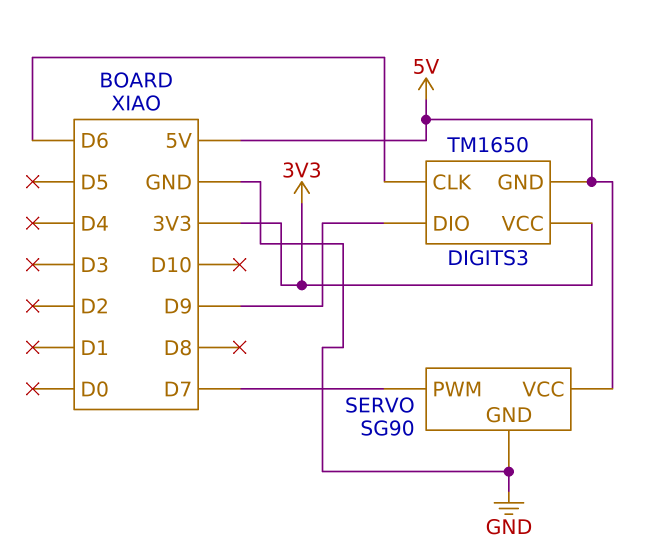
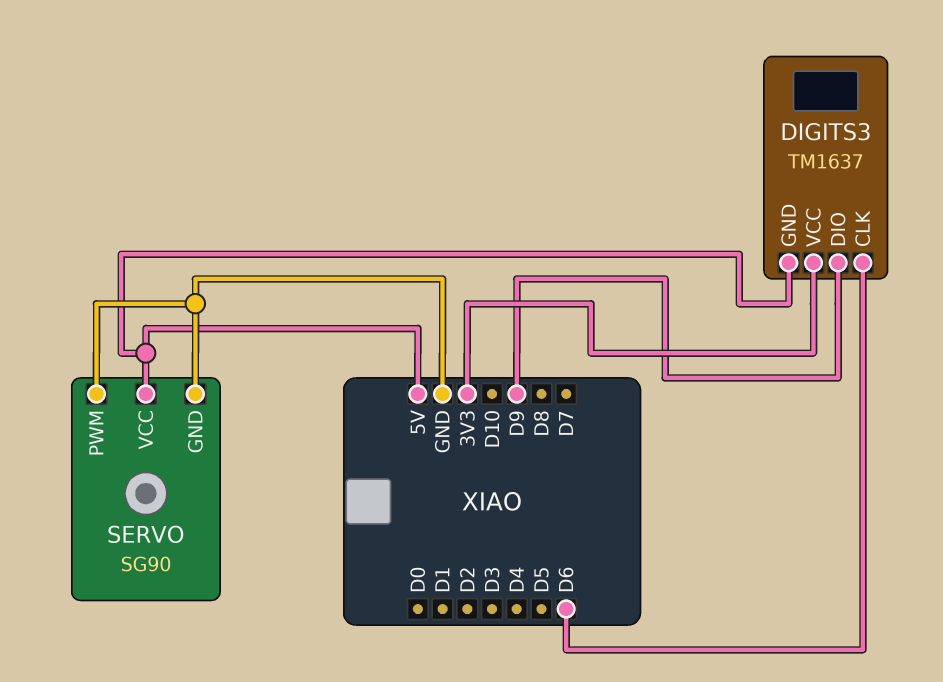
DIGITS3: TM1650 -> TM1637
SERVO pin PWM: D7 -> GND

